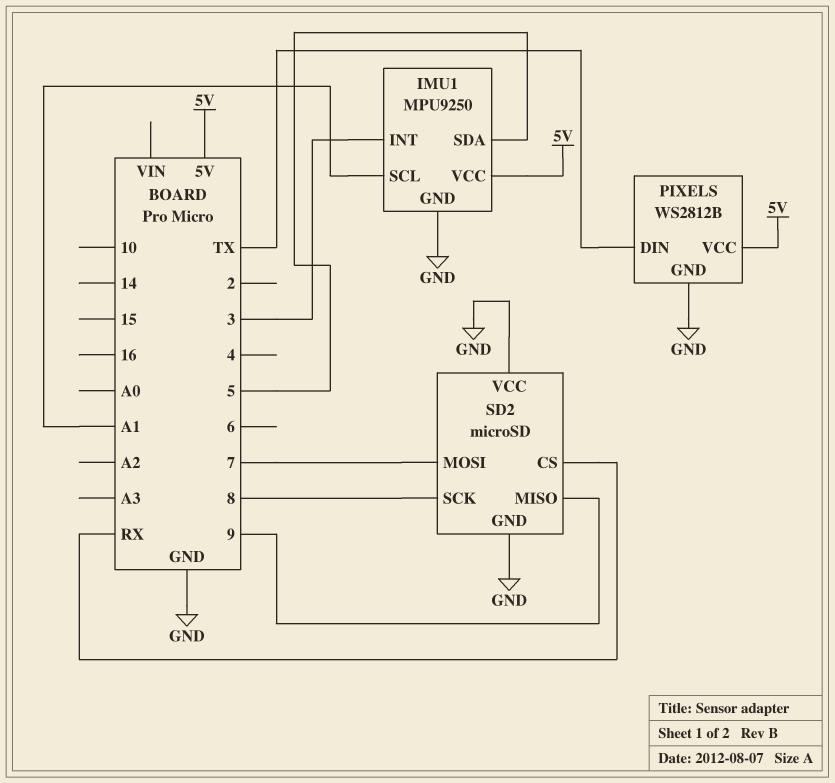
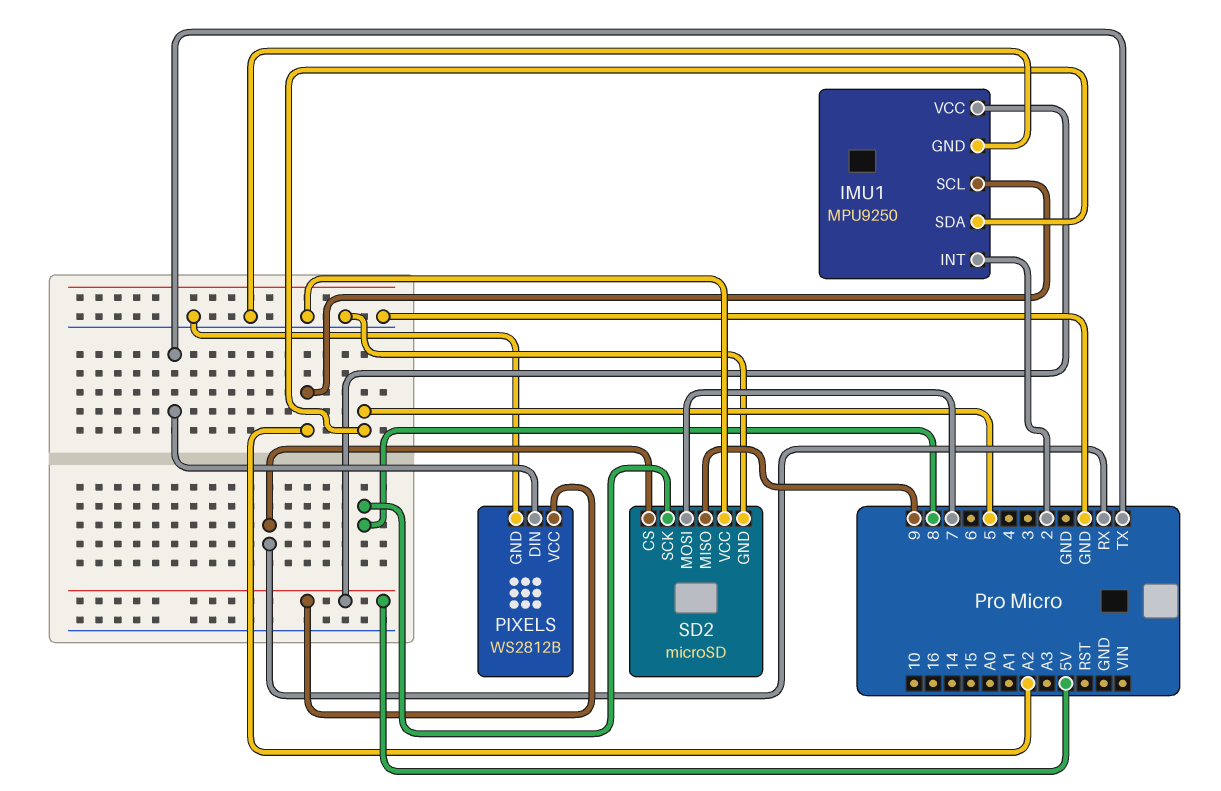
IMU1 pin INT: 3 -> 2
IMU1 pin SCL: A1 -> A2

